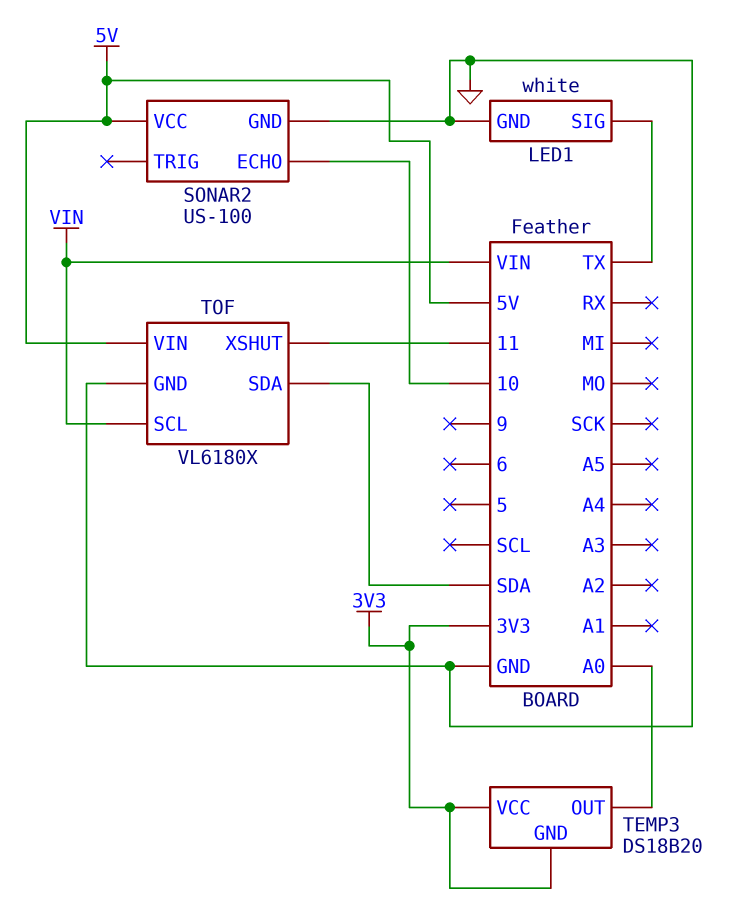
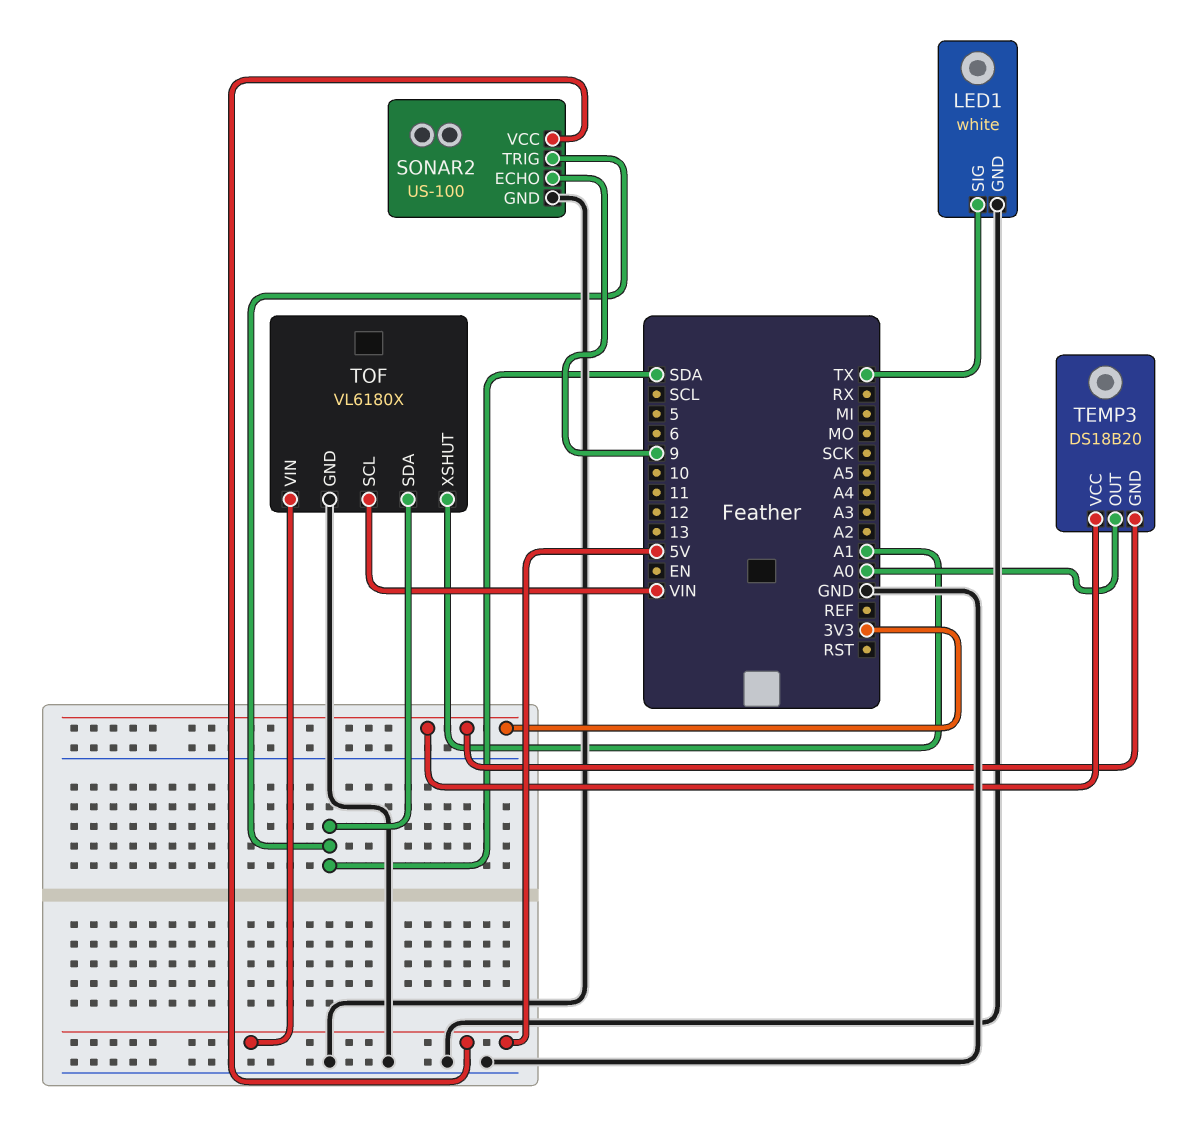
SONAR2 pin ECHO: 10 -> 9
SONAR2 pin TRIG: none -> SDA
TOF pin XSHUT: 11 -> A1

